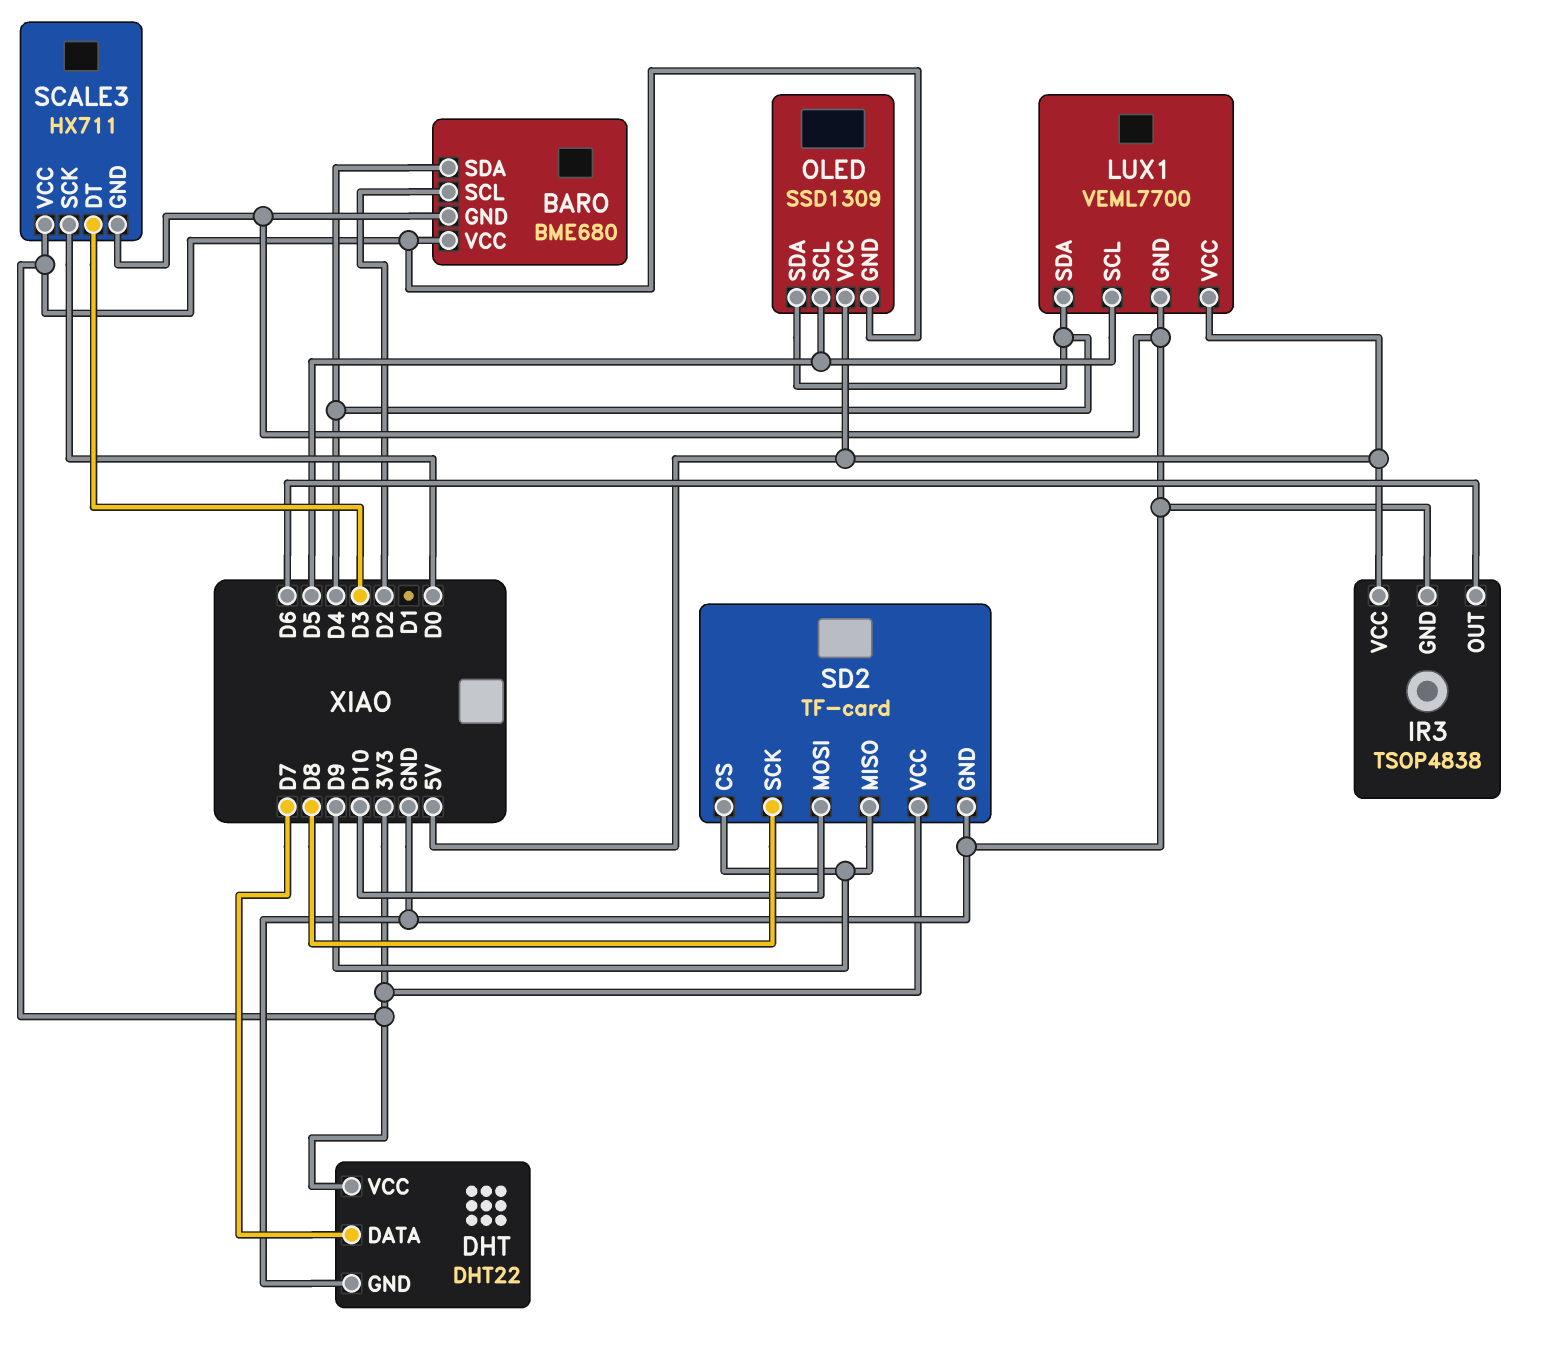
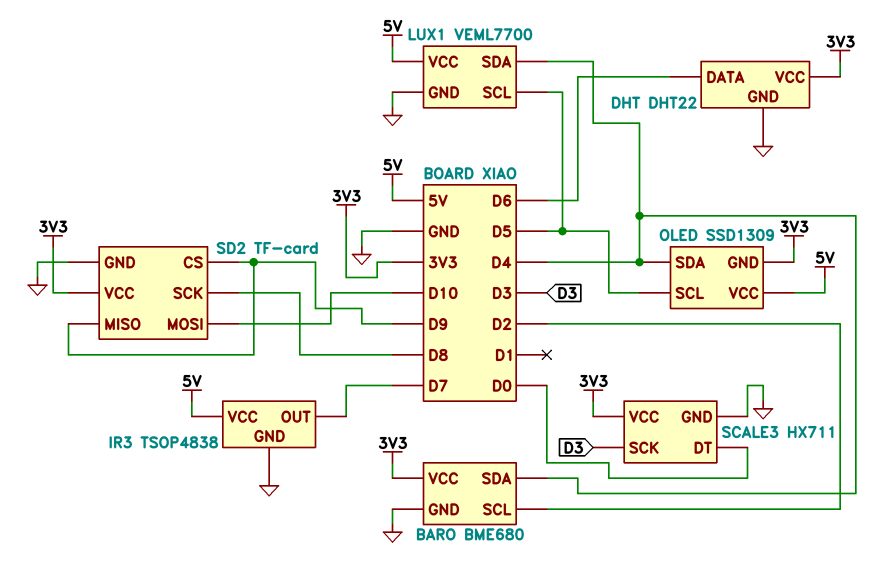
DHT pin DATA: D7 -> D6
IR3 pin OUT: D6 -> D7
SCALE3 pin DT: D3 -> D0
SCALE3 pin SCK: D0 -> D3

